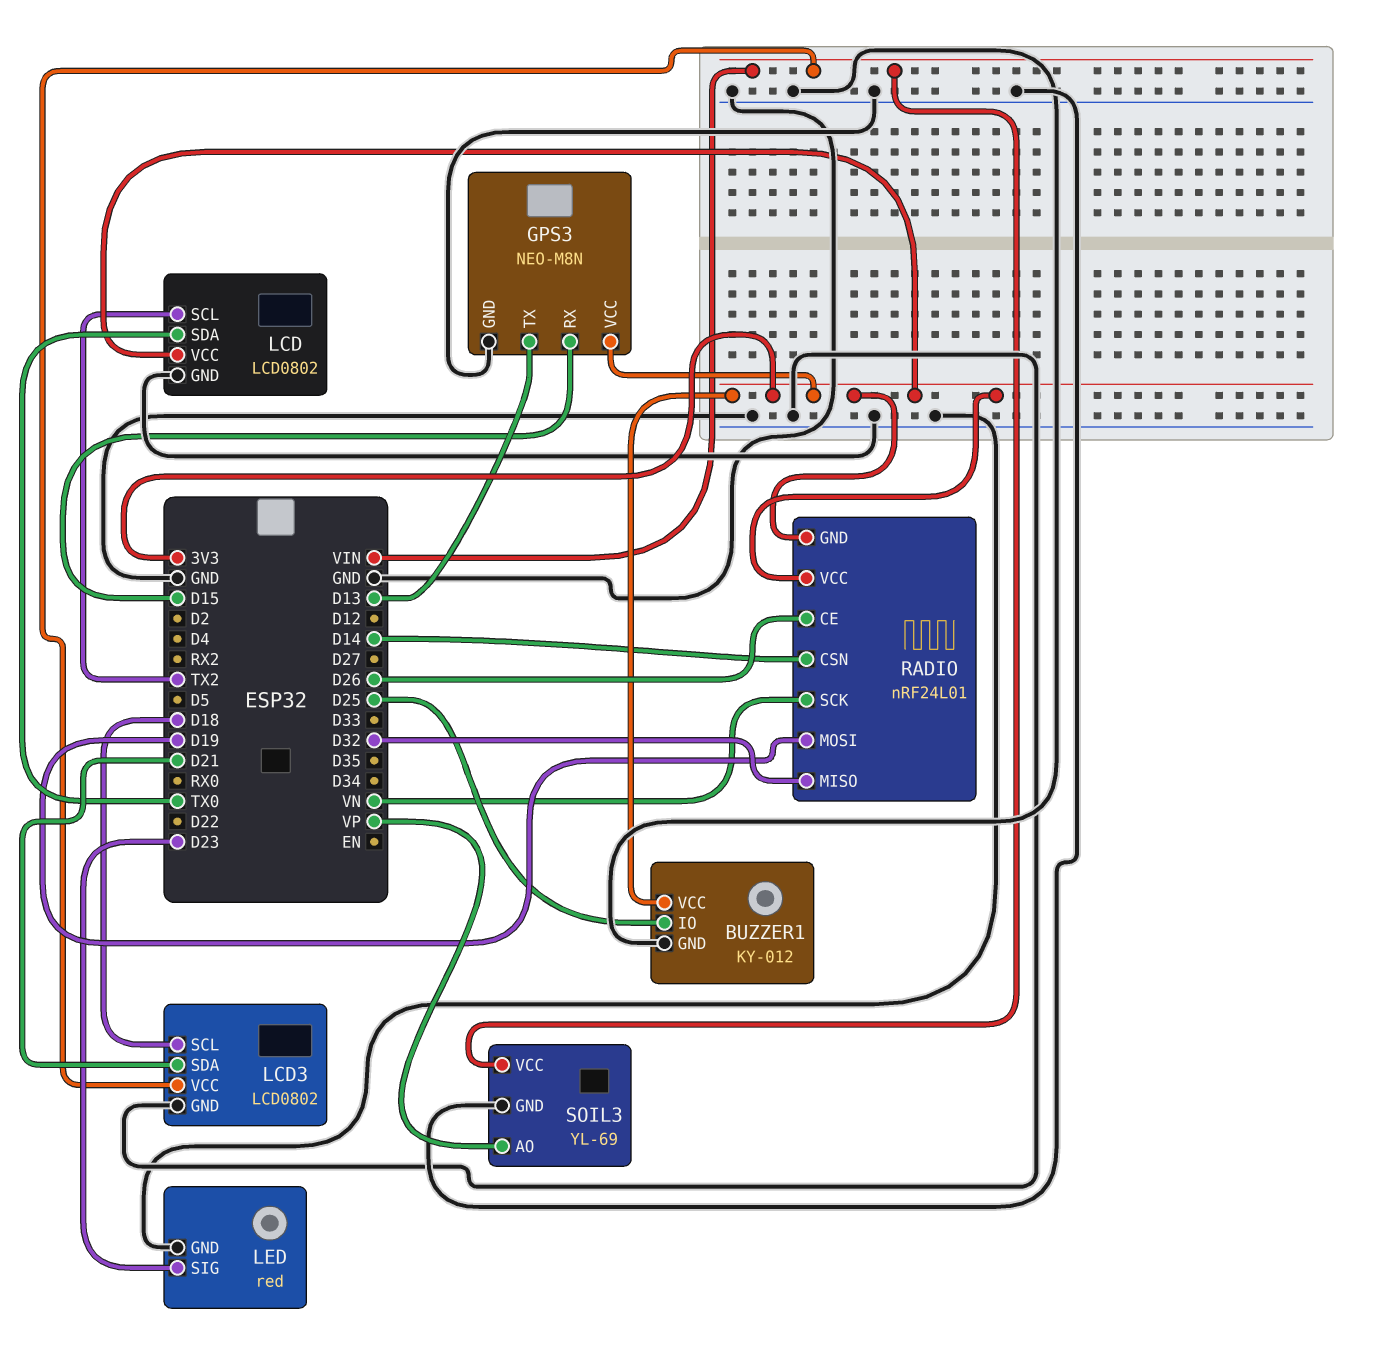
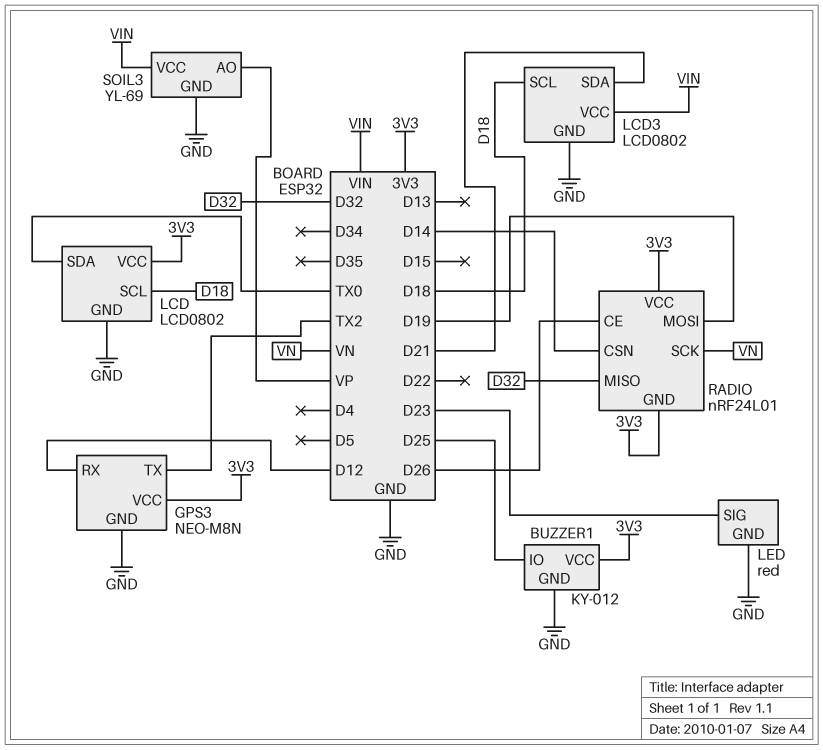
GPS3 pin RX: D15 -> D12
GPS3 pin TX: D13 -> TX2
LCD pin SCL: TX2 -> D18

